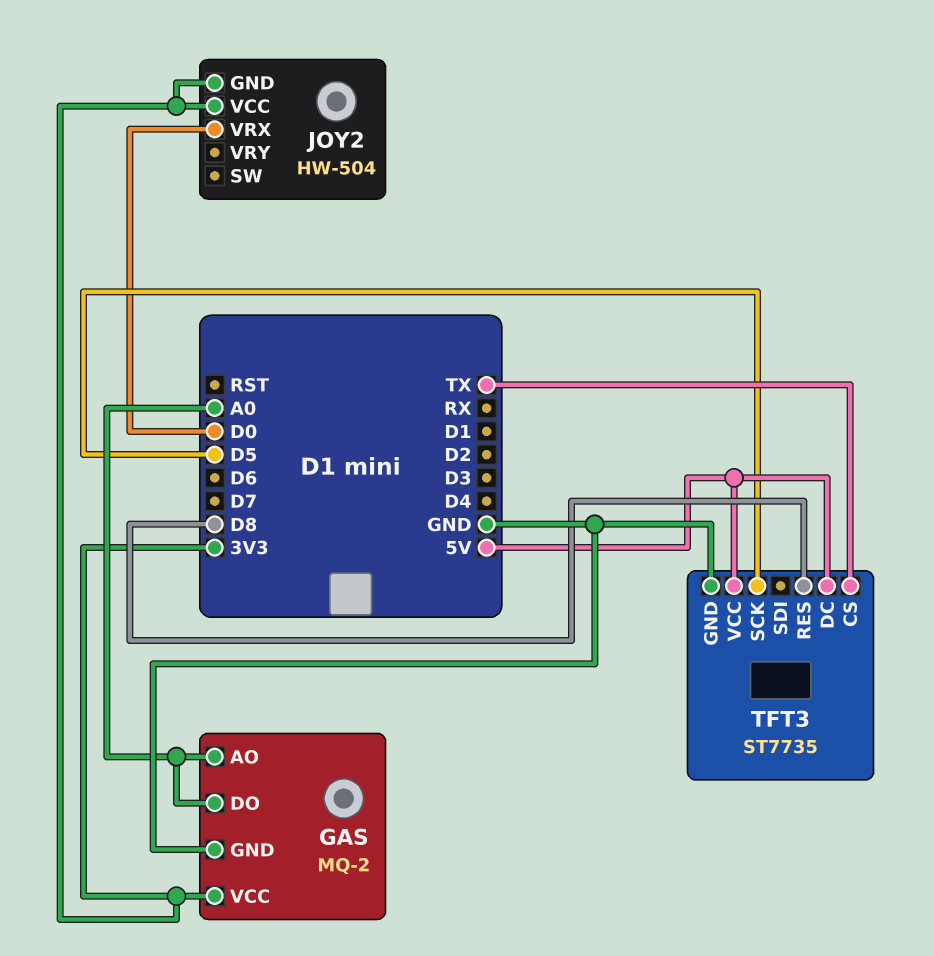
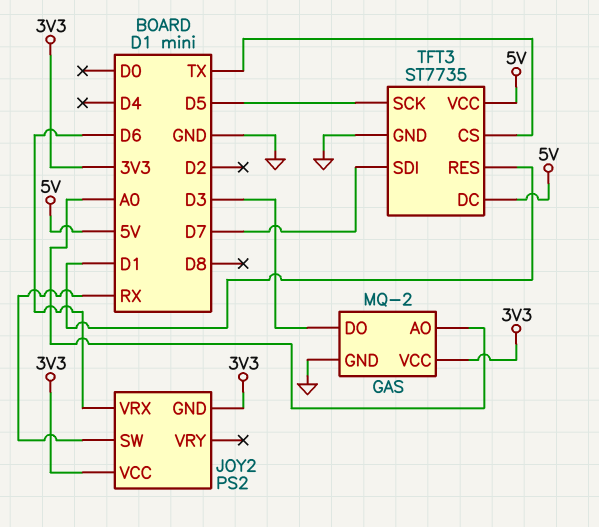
GAS pin DO: A0 -> D3
JOY2: HW-504 -> PS2
JOY2 pin SW: none -> RX
JOY2 pin VRX: D0 -> D6
TFT3 pin RES: D8 -> D1
TFT3 pin SDI: none -> D7

